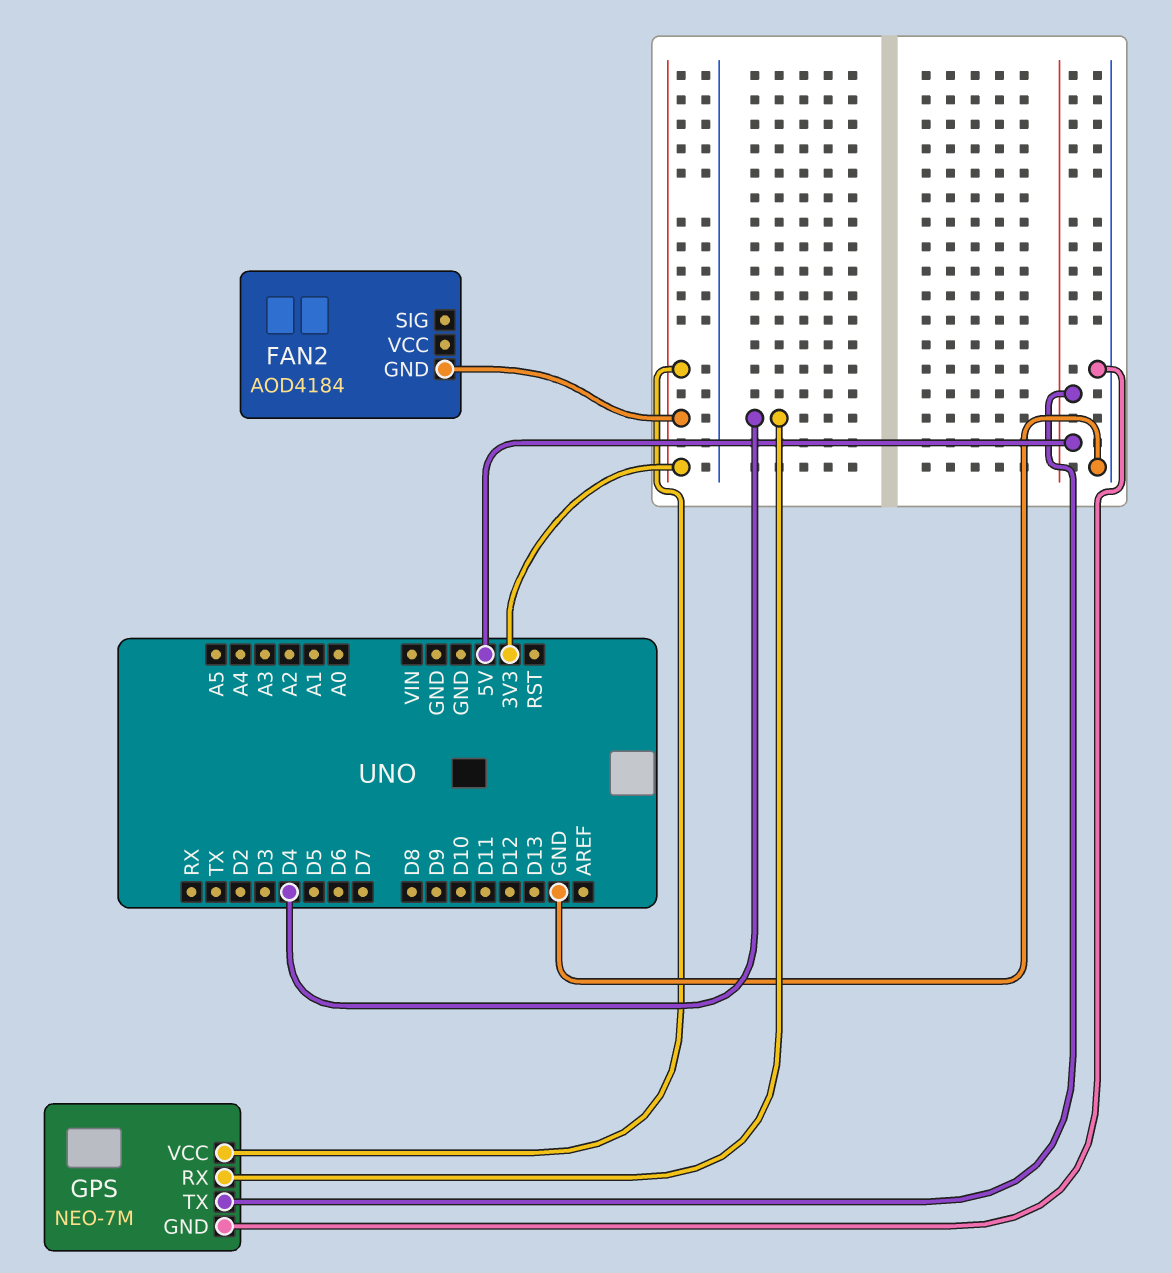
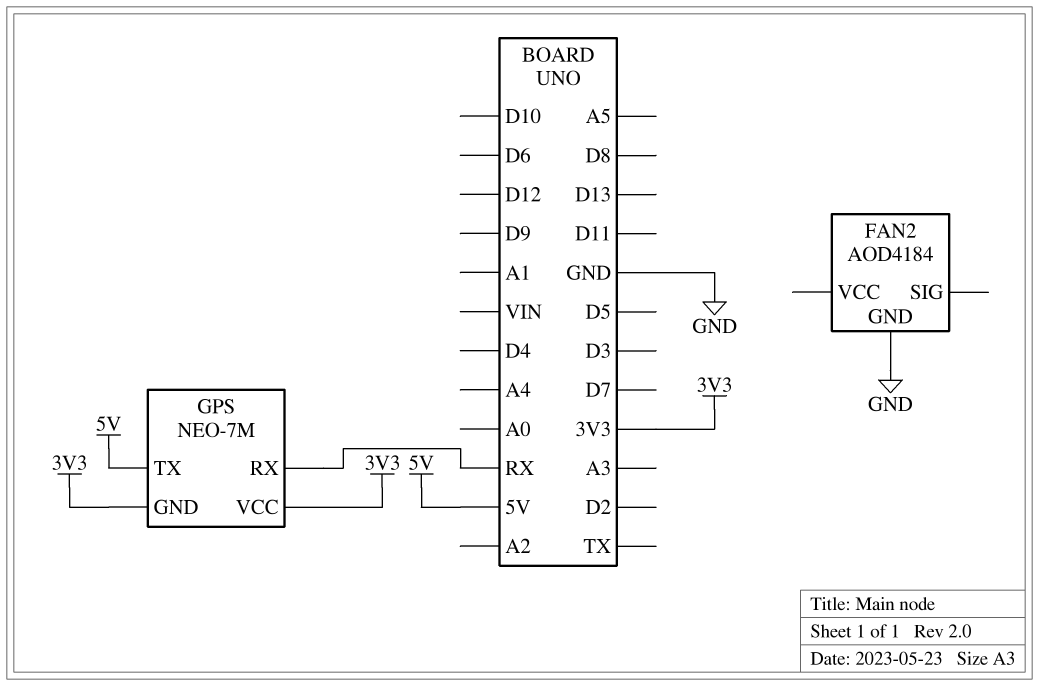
FAN2 pin GND: 3V3 -> GND
GPS pin GND: GND -> 3V3
GPS pin RX: D4 -> RX

